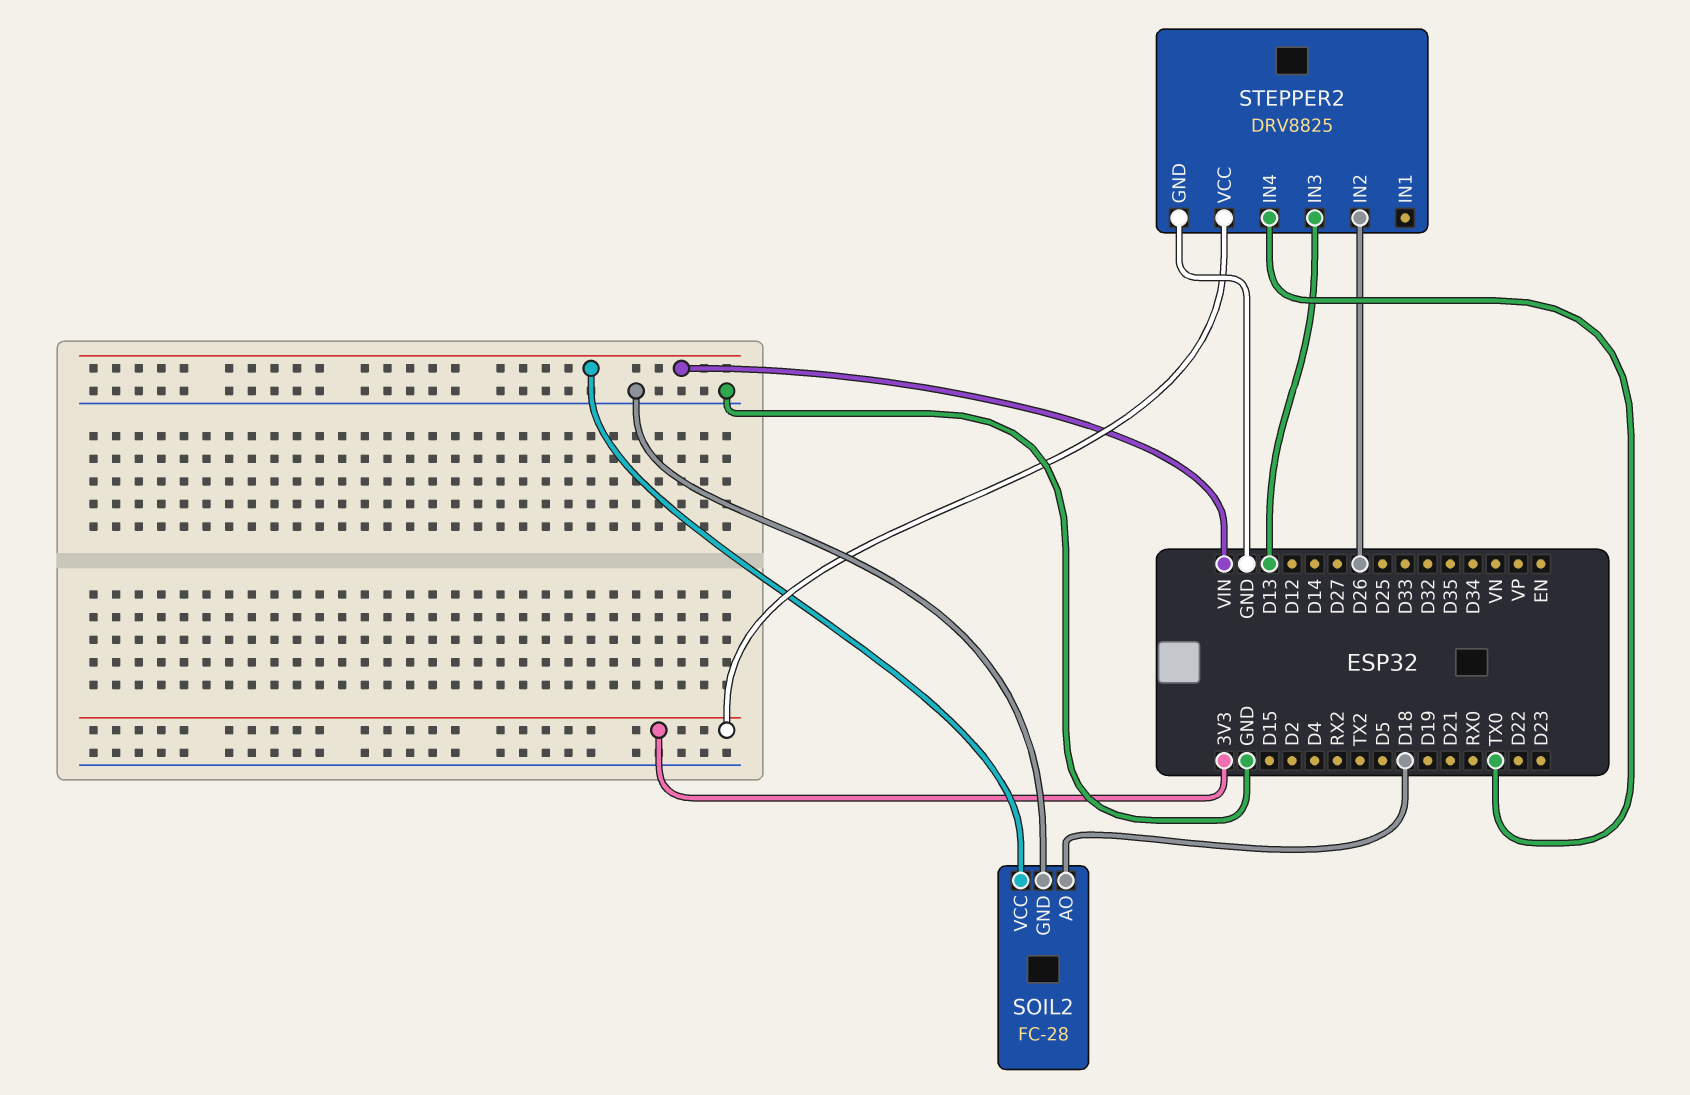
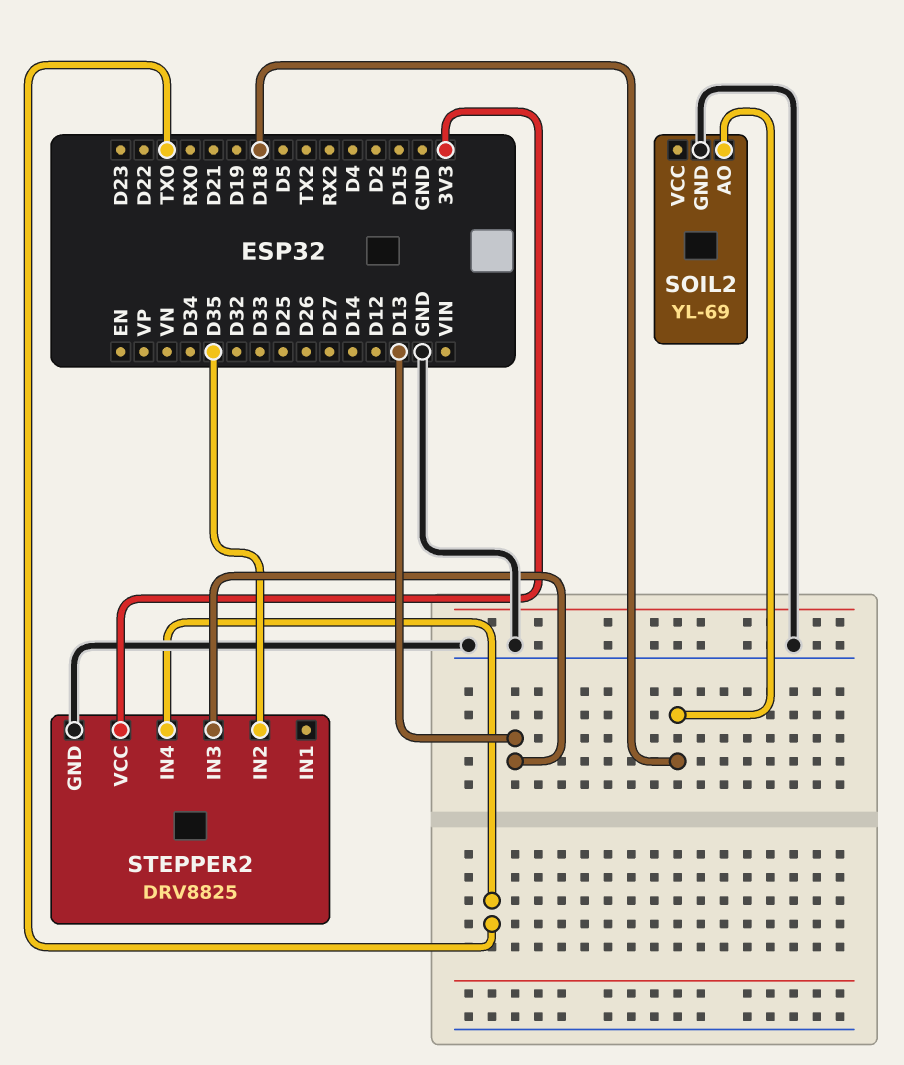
SOIL2: FC-28 -> YL-69
SOIL2 pin VCC: VIN -> none
STEPPER2 pin IN2: D26 -> D35

